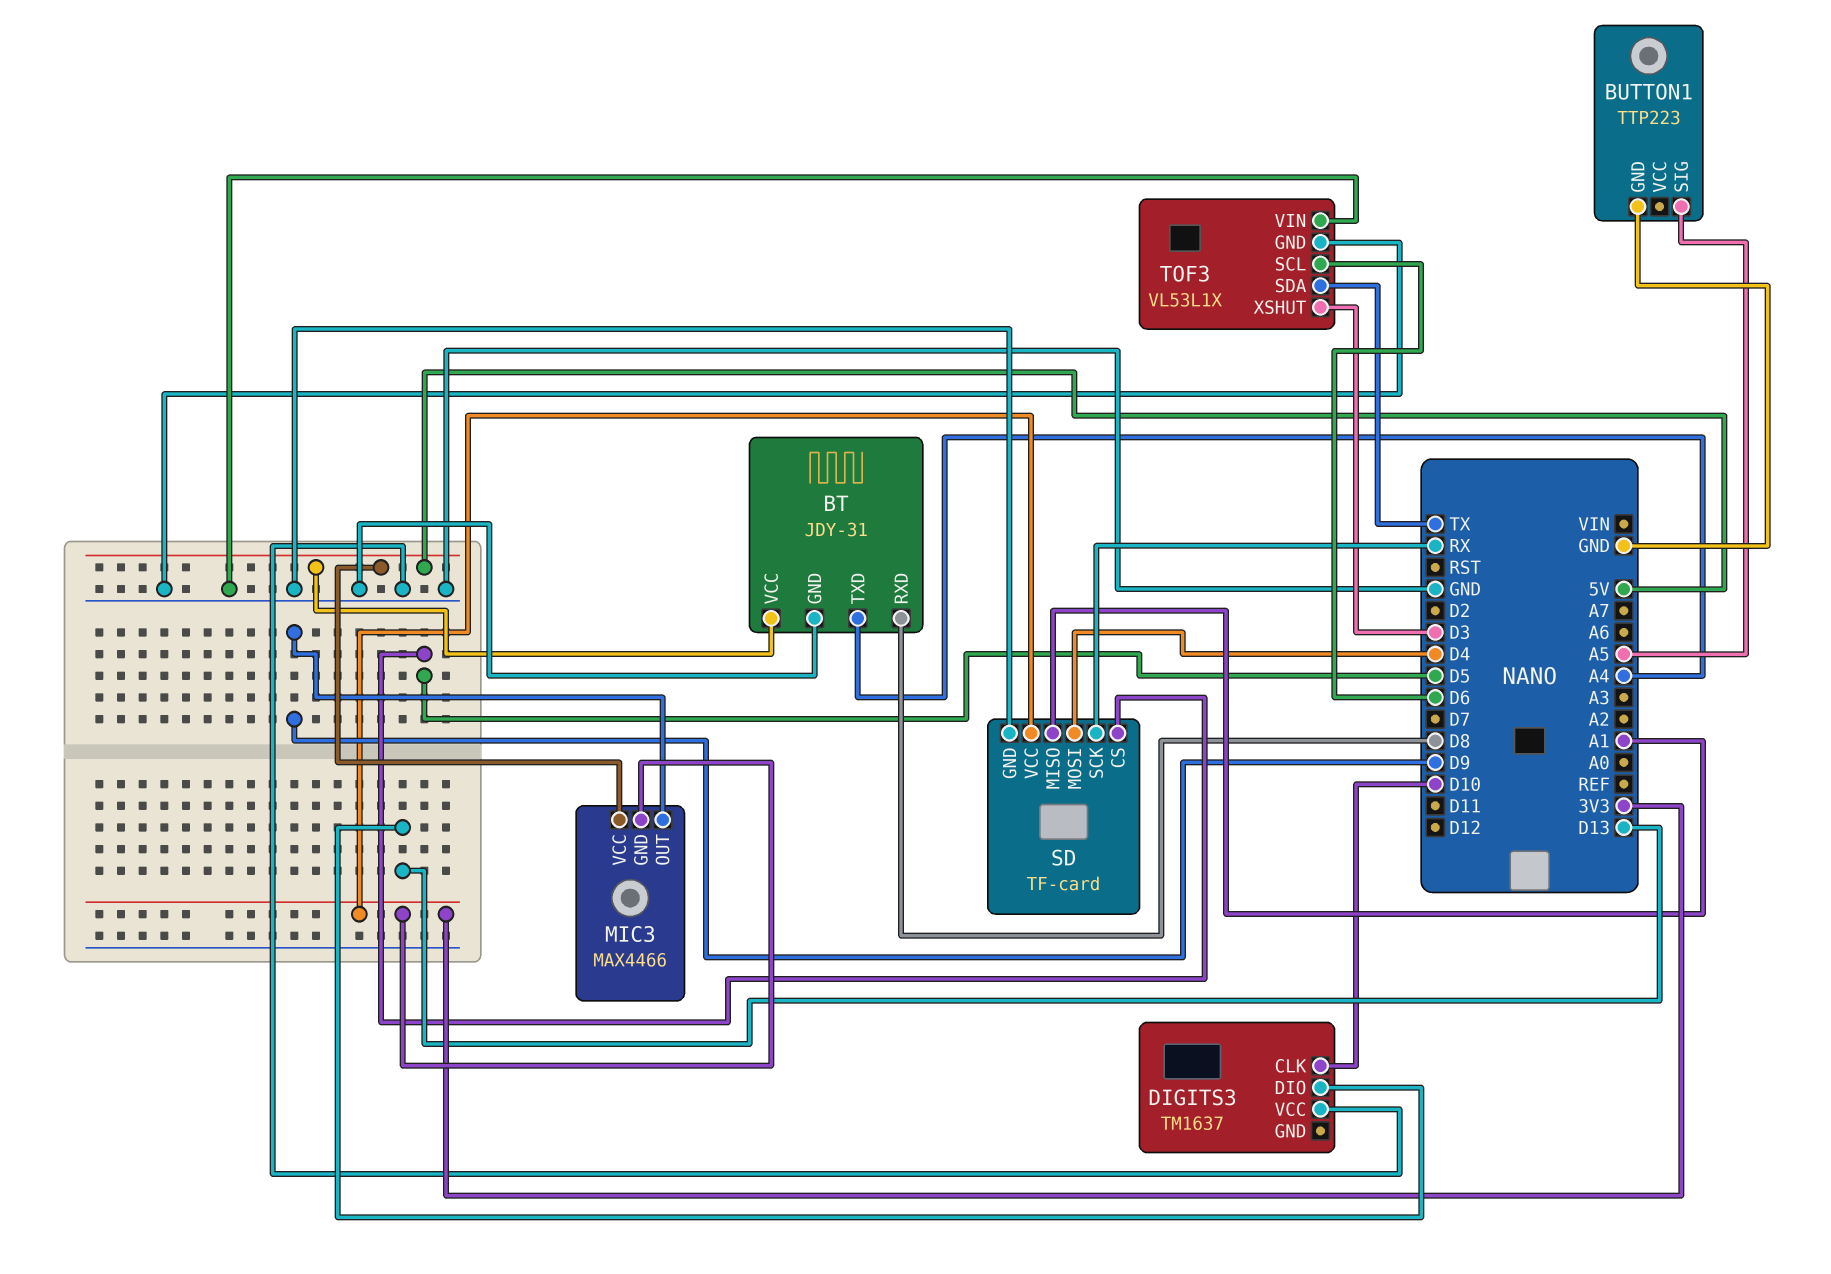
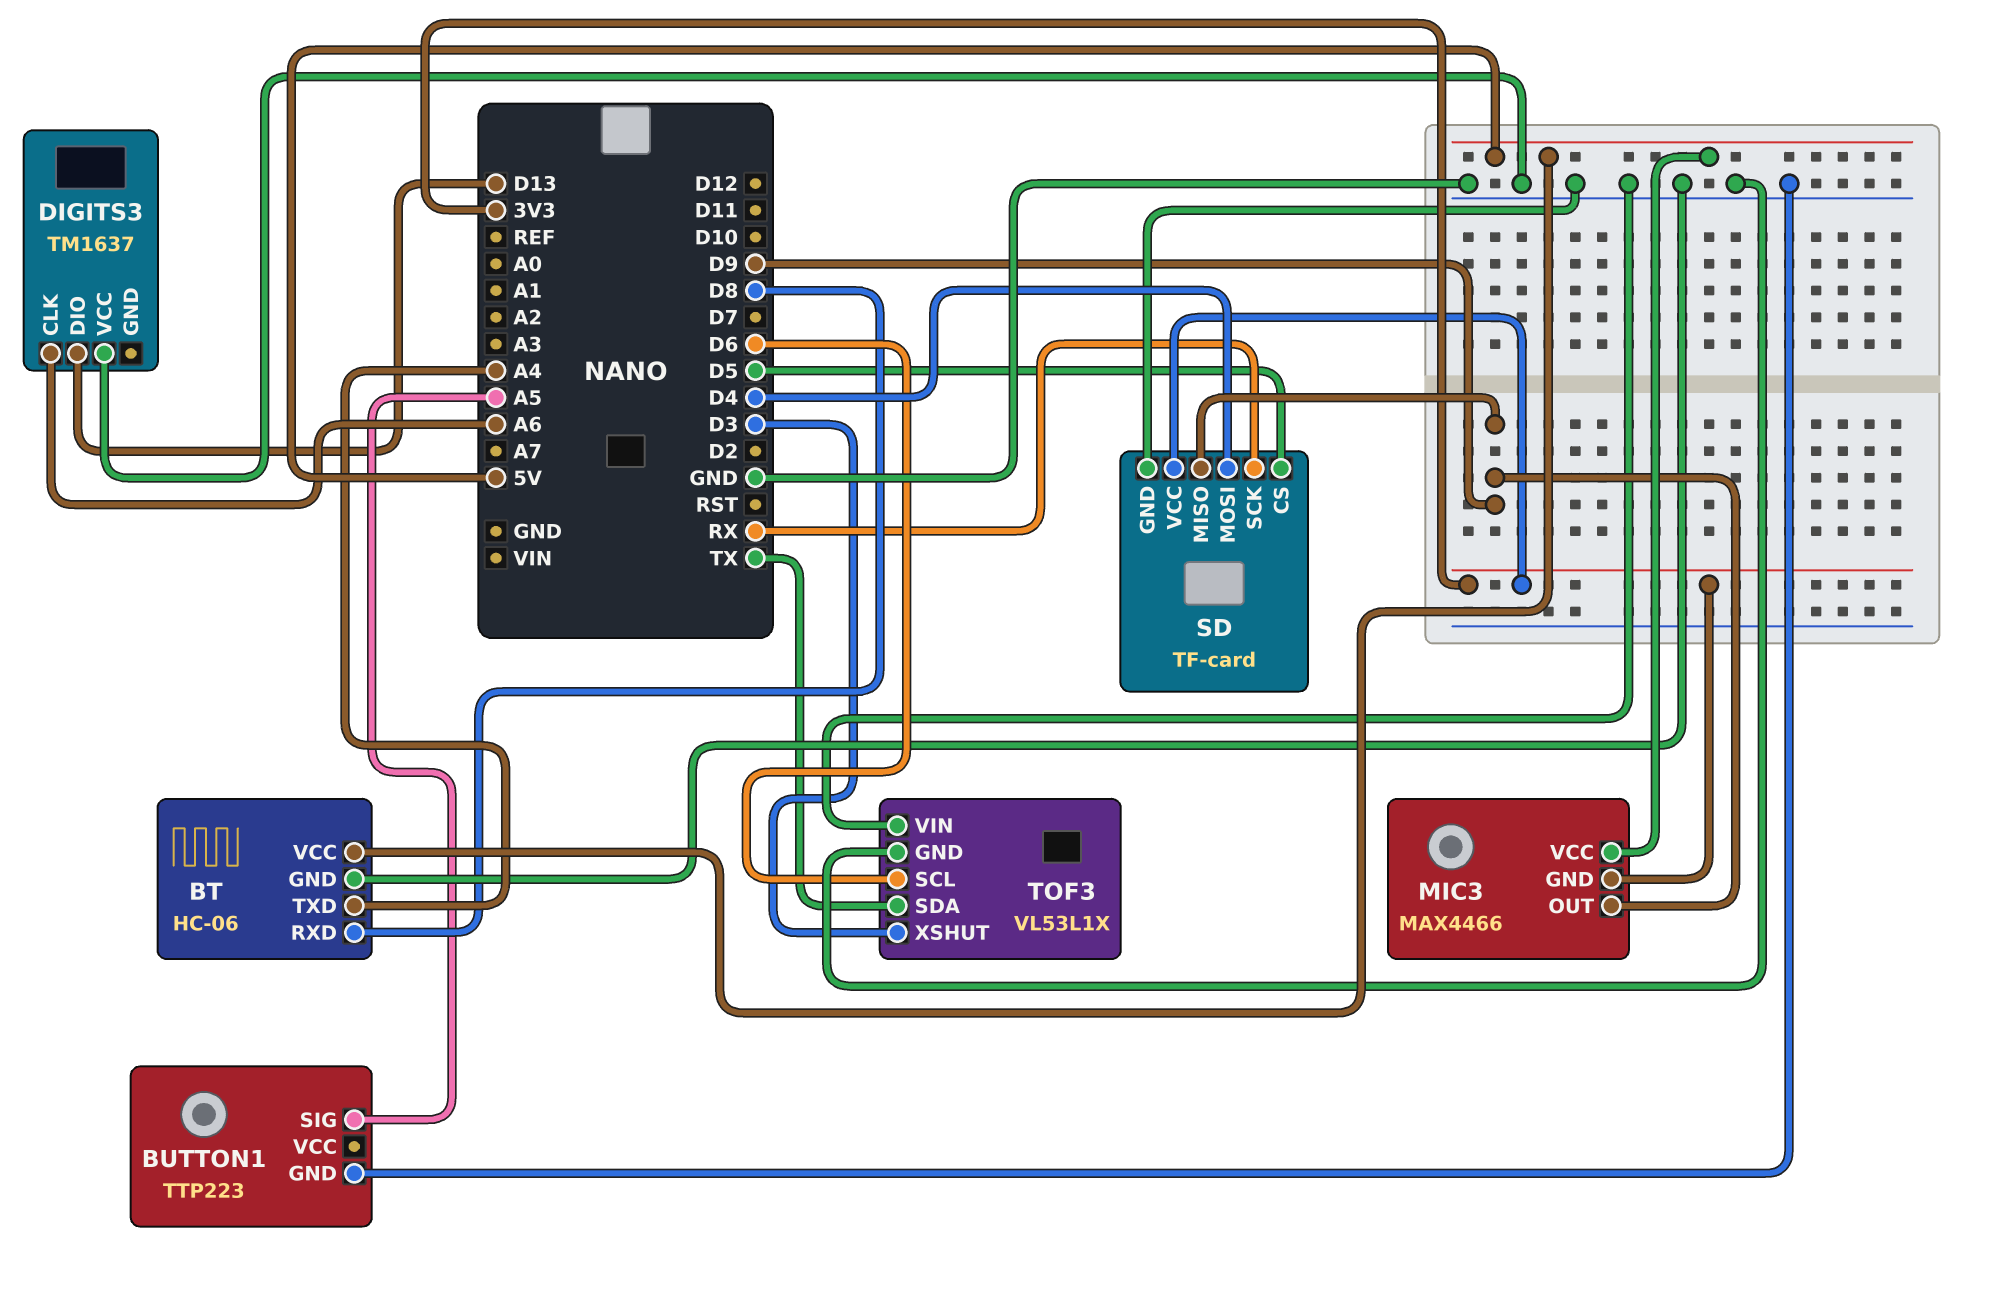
BT: JDY-31 -> HC-06
DIGITS3 pin CLK: D10 -> A6
SD pin MISO: A1 -> D9

